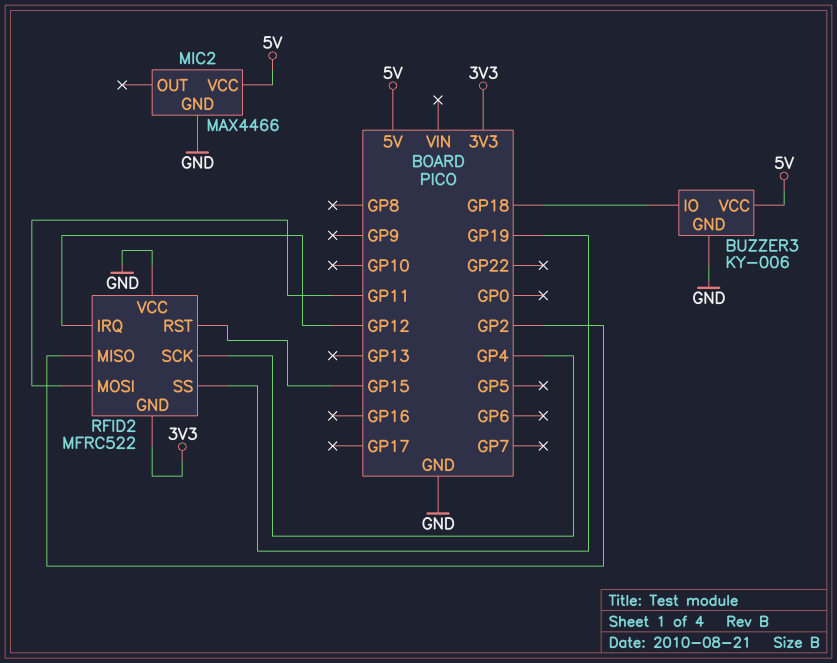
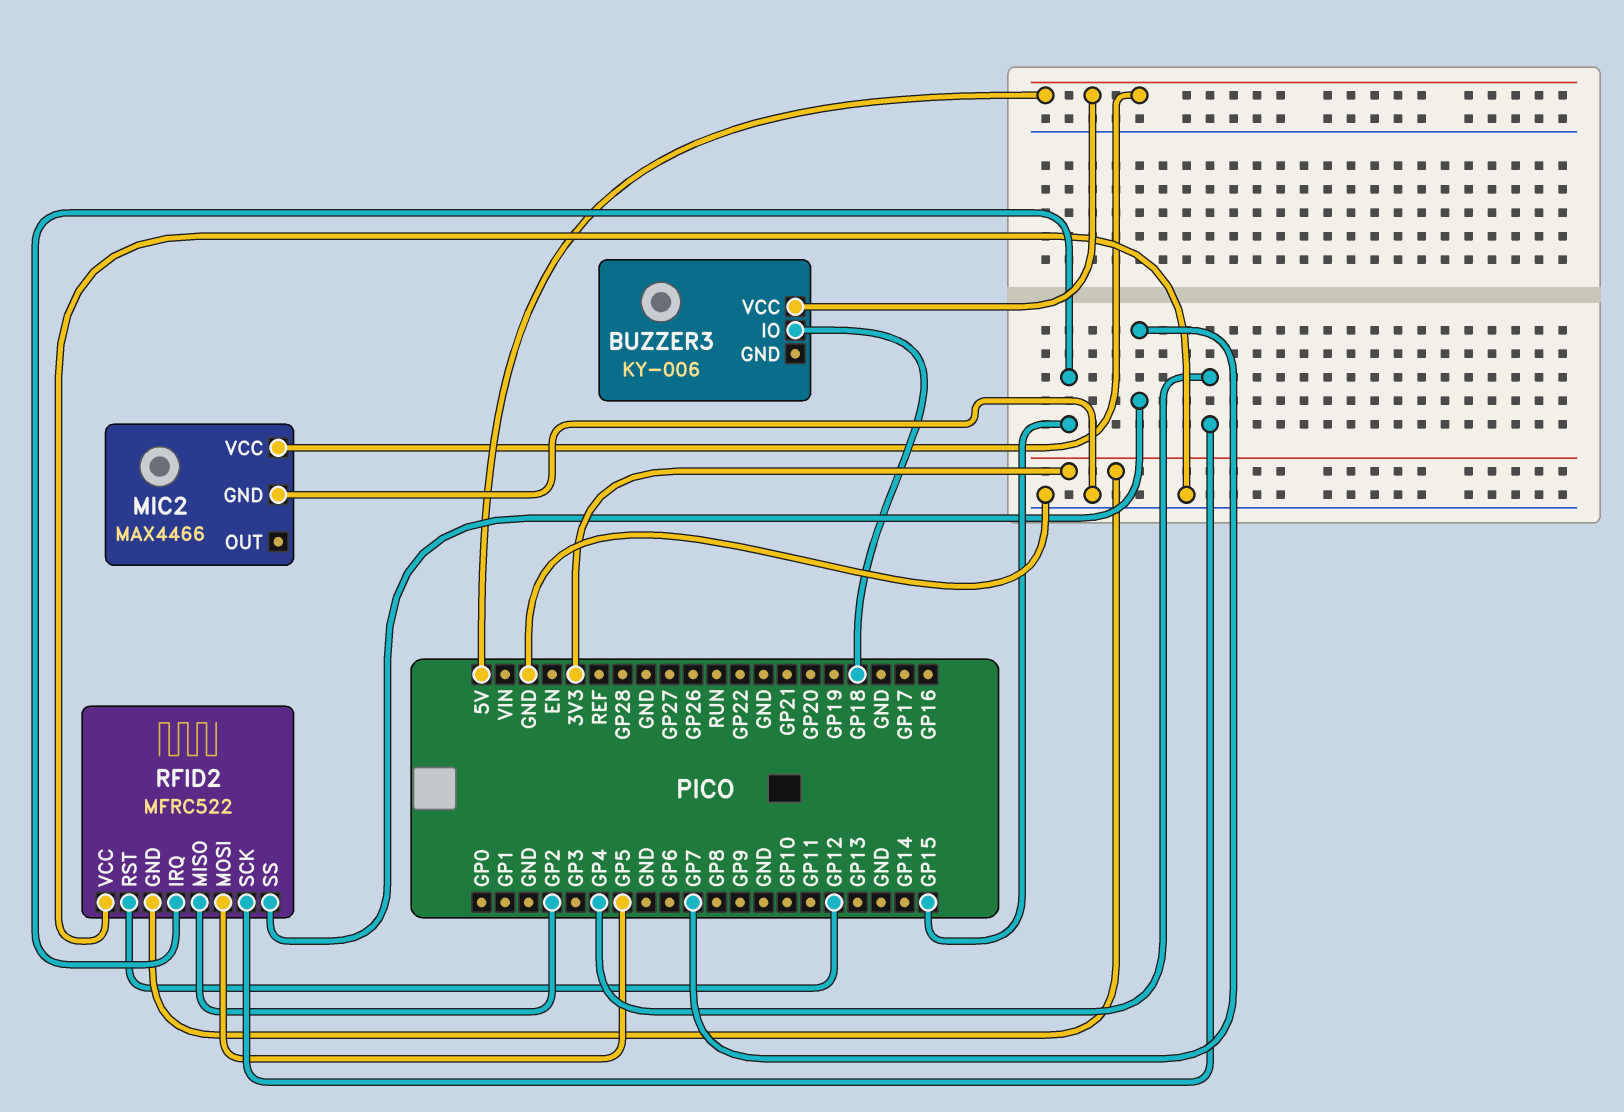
BUZZER3 pin GND: GND -> none
RFID2 pin IRQ: GP12 -> GP15
RFID2 pin MOSI: GP11 -> GP5
RFID2 pin RST: GP15 -> GP12
RFID2 pin SS: GP19 -> GP7

